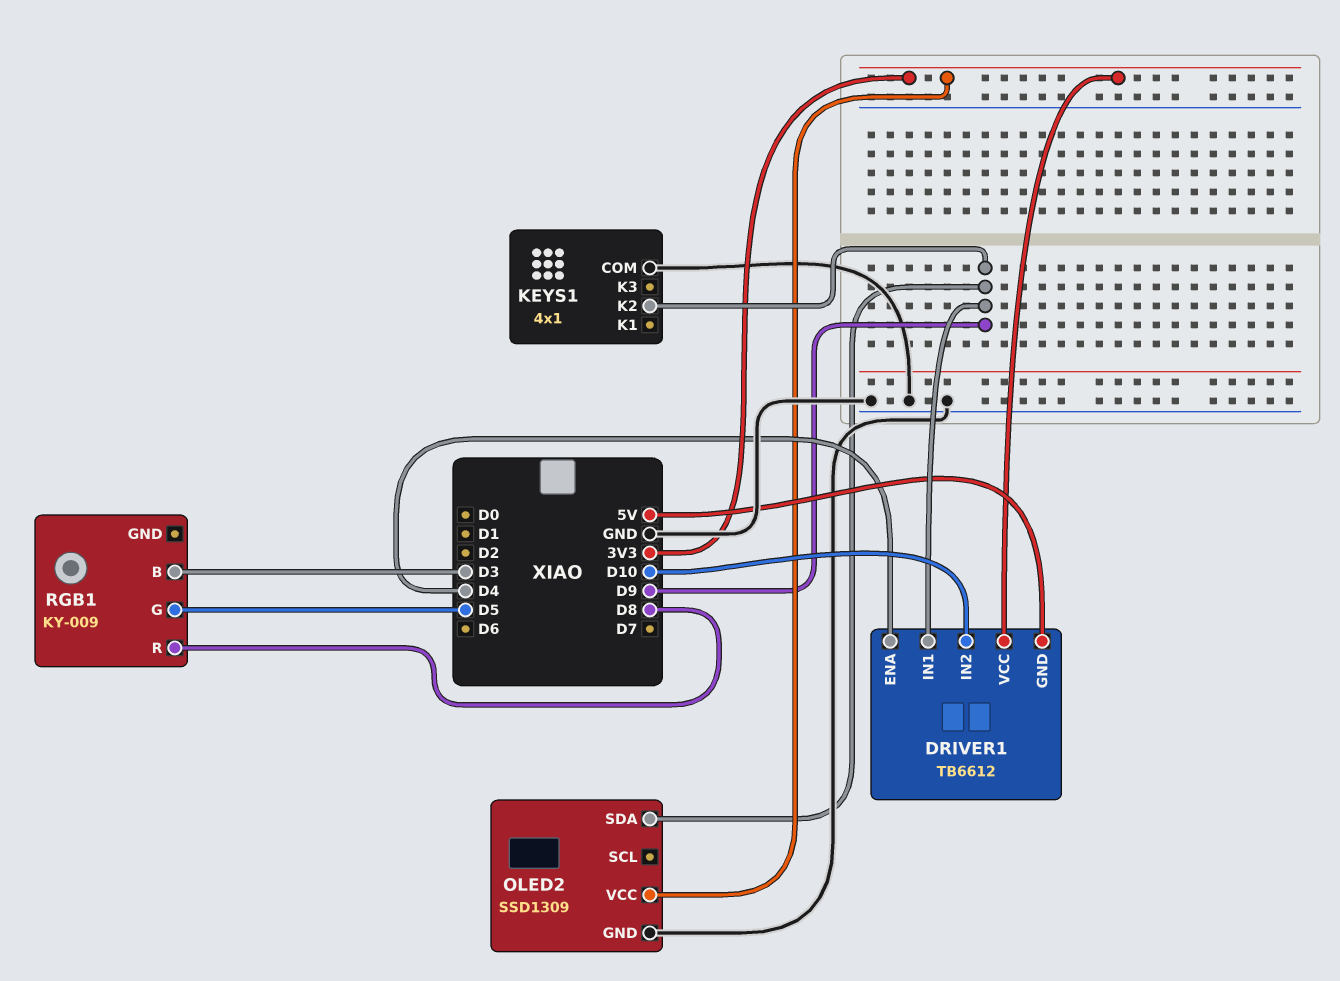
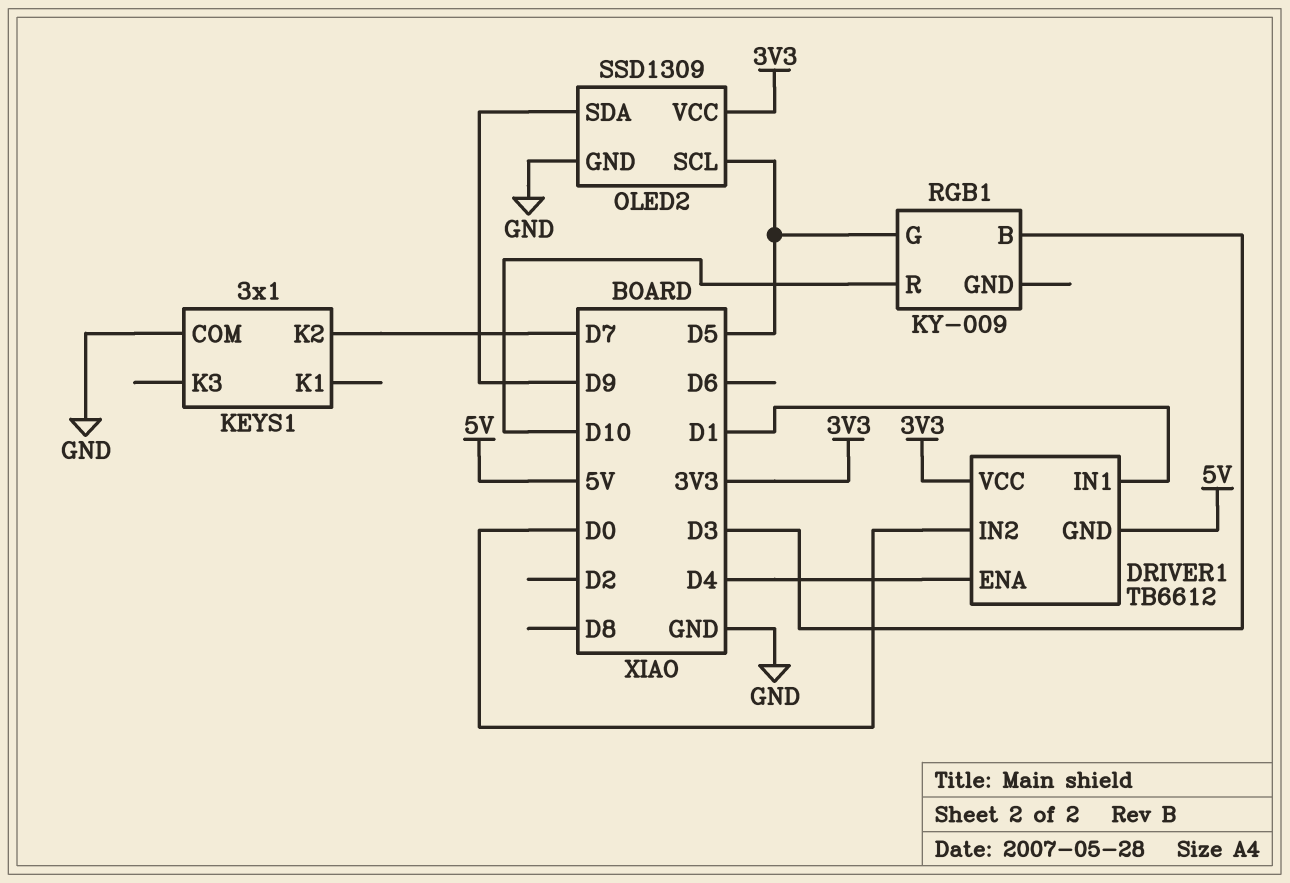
DRIVER1 pin IN1: D9 -> D1
DRIVER1 pin IN2: D10 -> D0
KEYS1: 4x1 -> 3x1
KEYS1 pin K2: D9 -> D7
OLED2 pin SCL: none -> D5
RGB1 pin R: D8 -> D10

